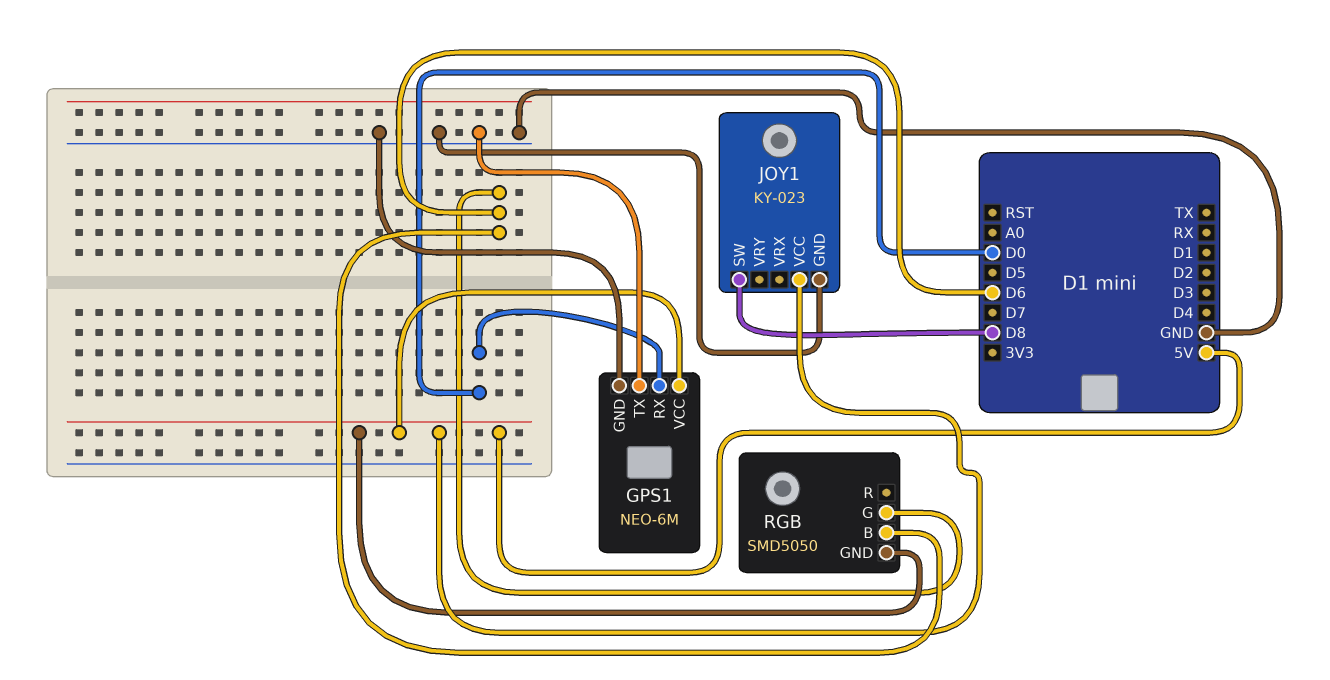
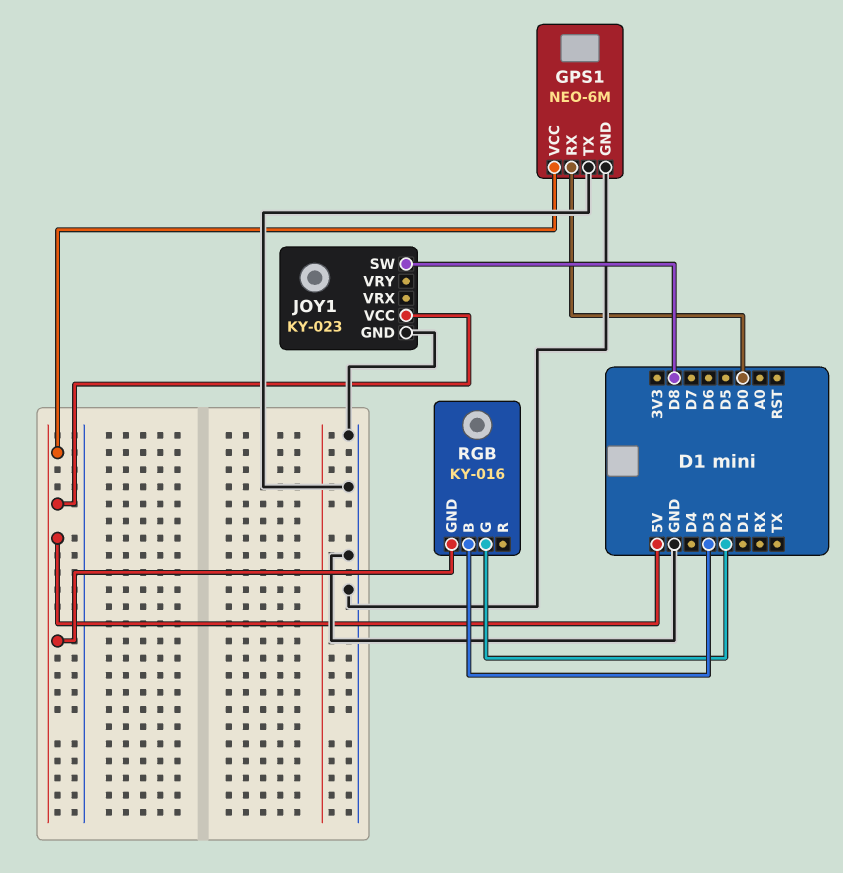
RGB: SMD5050 -> KY-016
RGB pin B: D6 -> D3
RGB pin G: D6 -> D2

